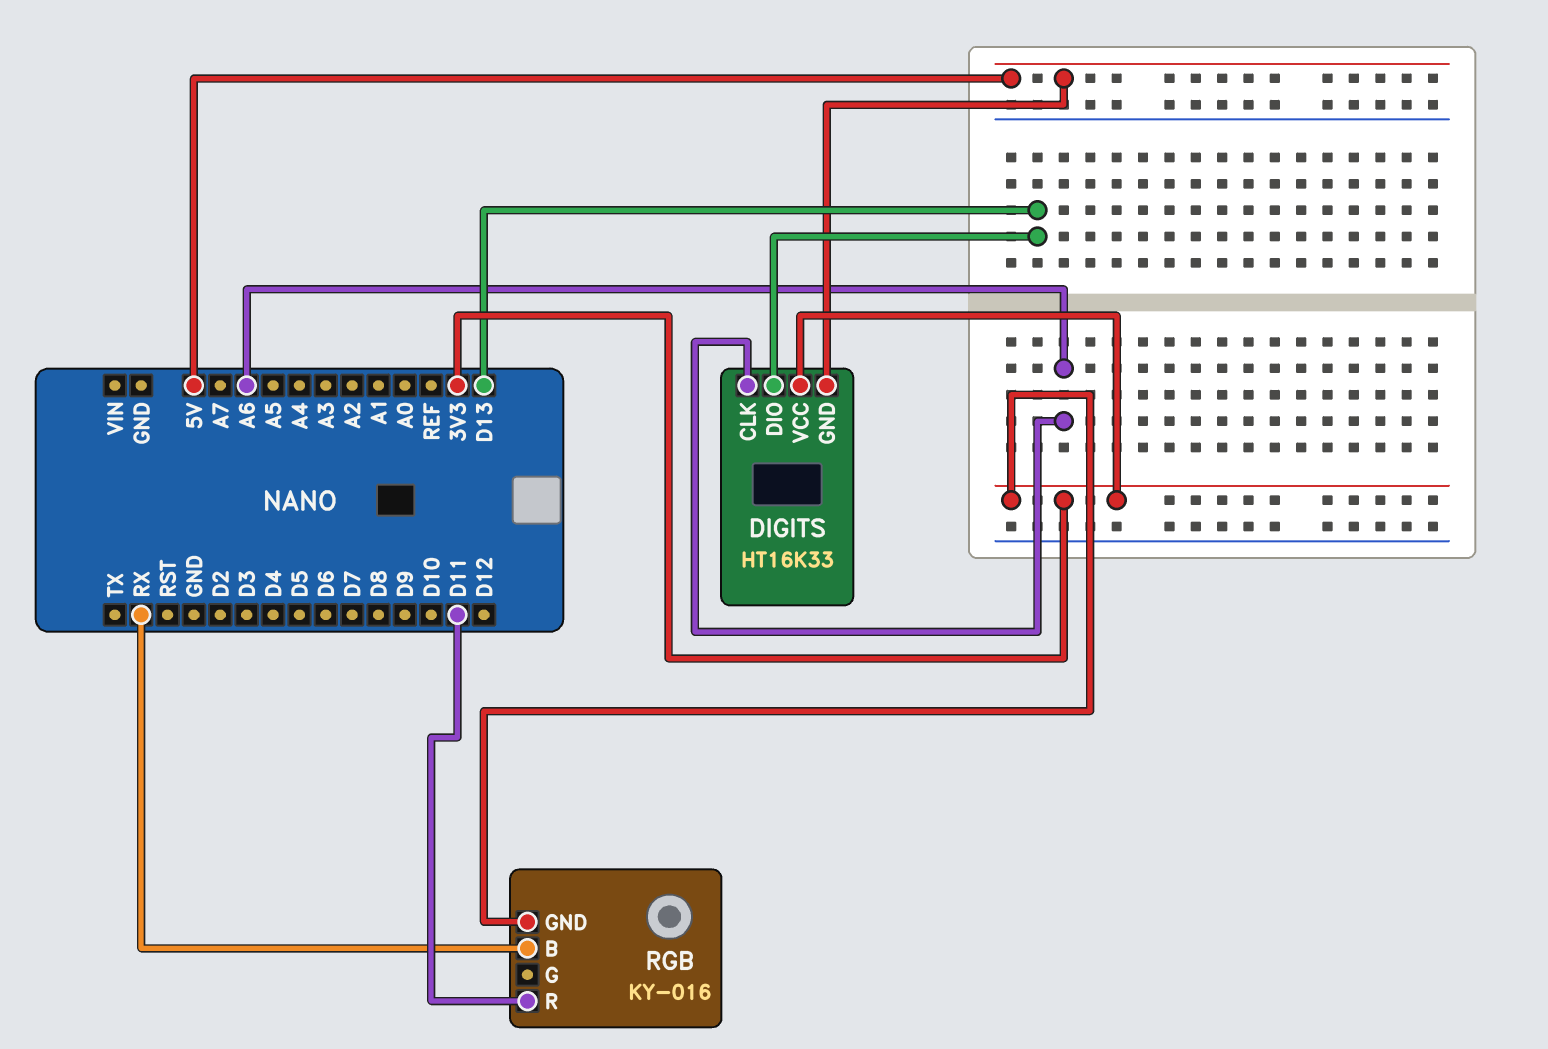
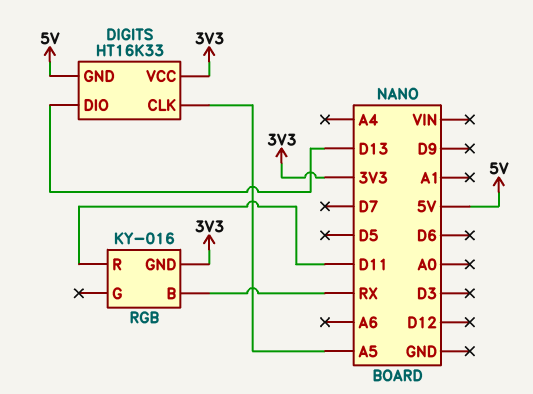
DIGITS pin CLK: A6 -> A5

